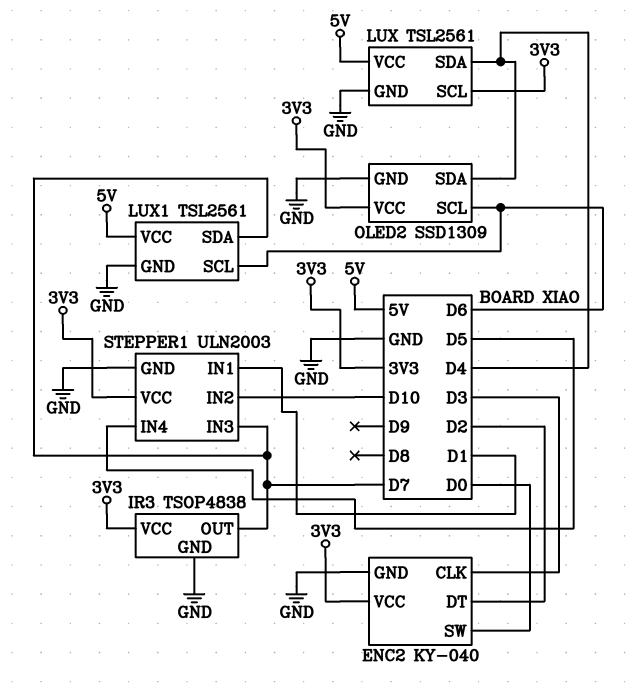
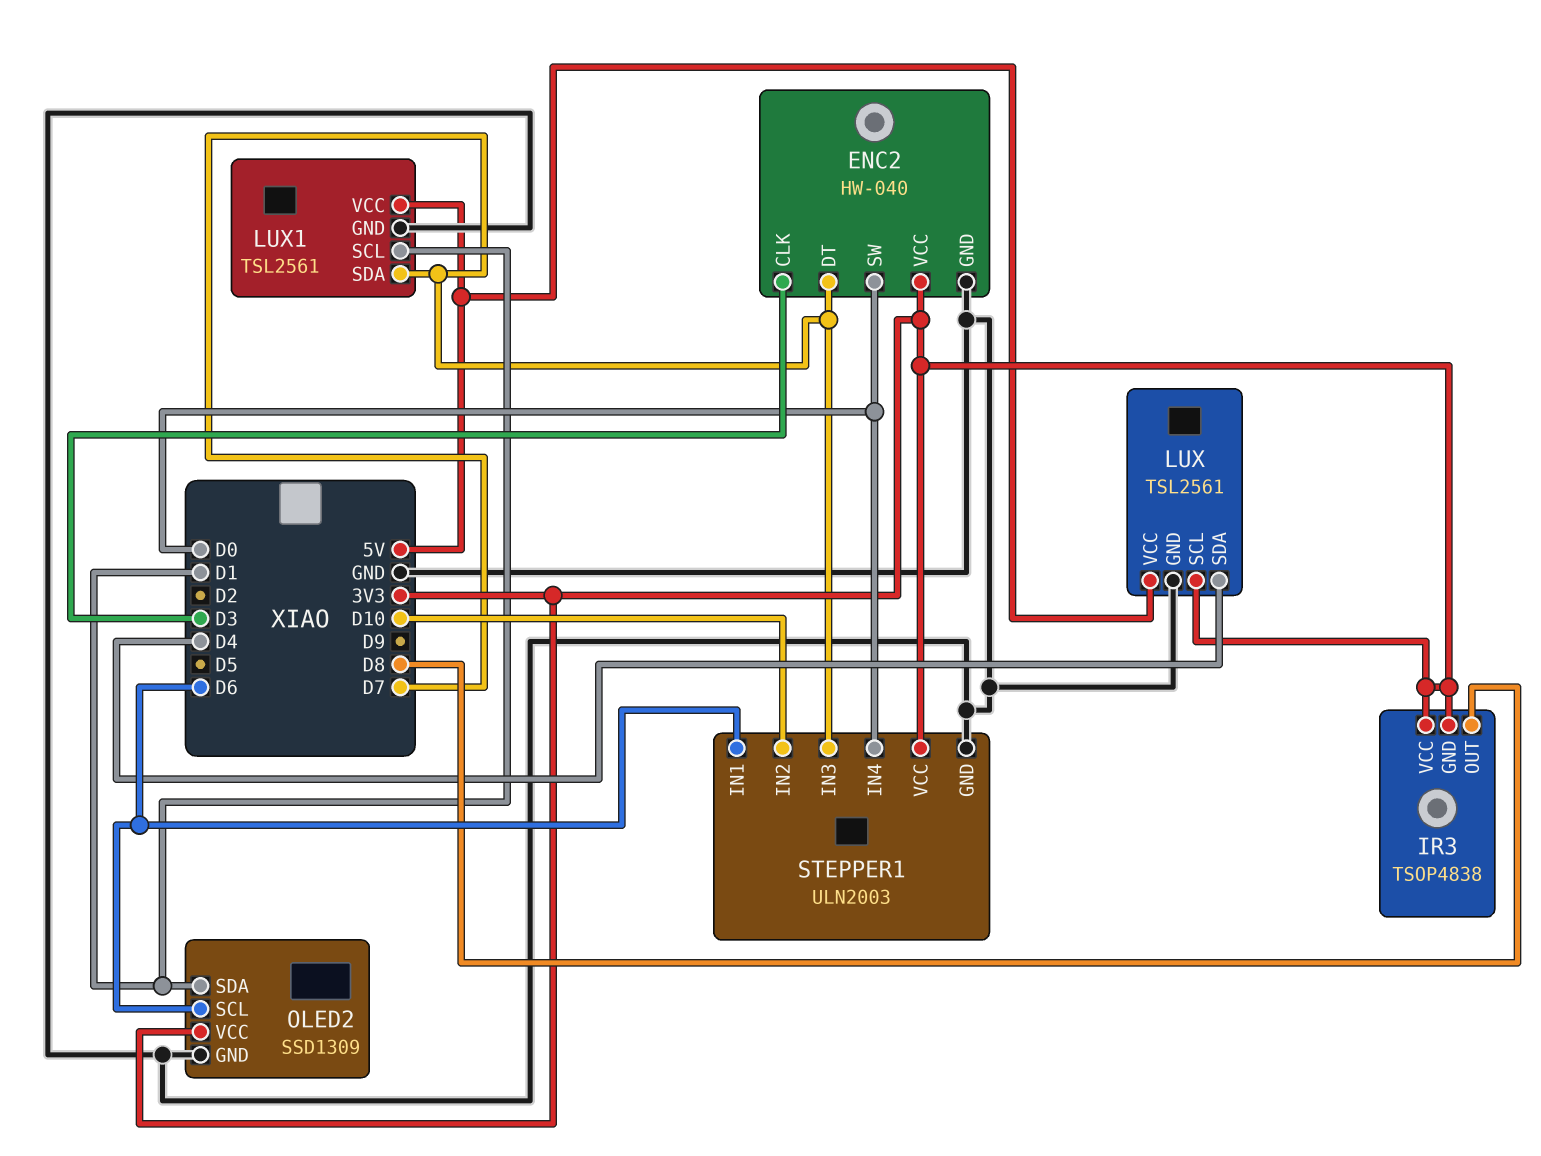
ENC2: KY-040 -> HW-040
ENC2 pin DT: D2 -> D7
IR3 pin GND: GND -> 3V3
IR3 pin OUT: D7 -> D8
LUX1 pin SCL: D6 -> D1
OLED2 pin SDA: D4 -> D1
STEPPER1 pin IN1: D1 -> D6
STEPPER1 pin IN4: D5 -> D0

